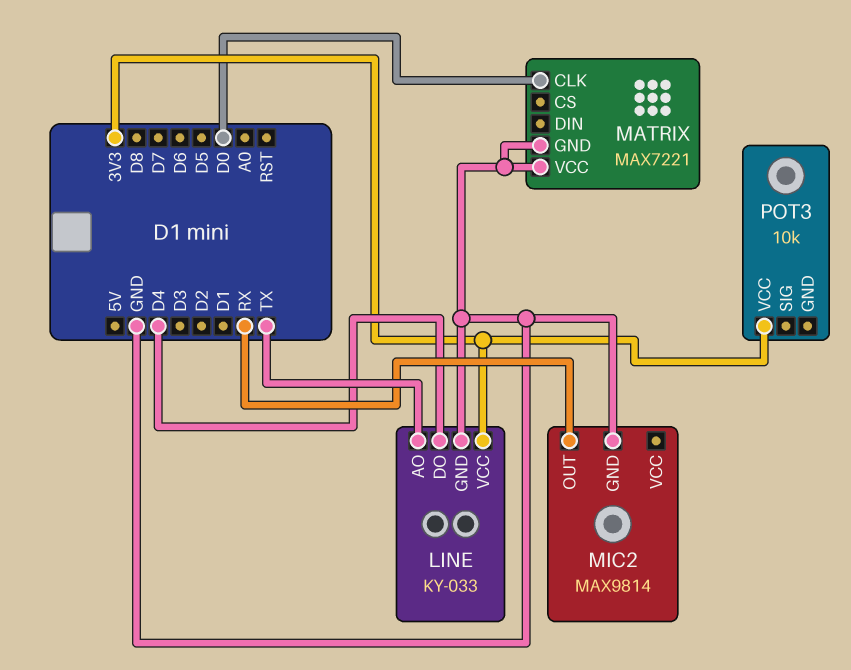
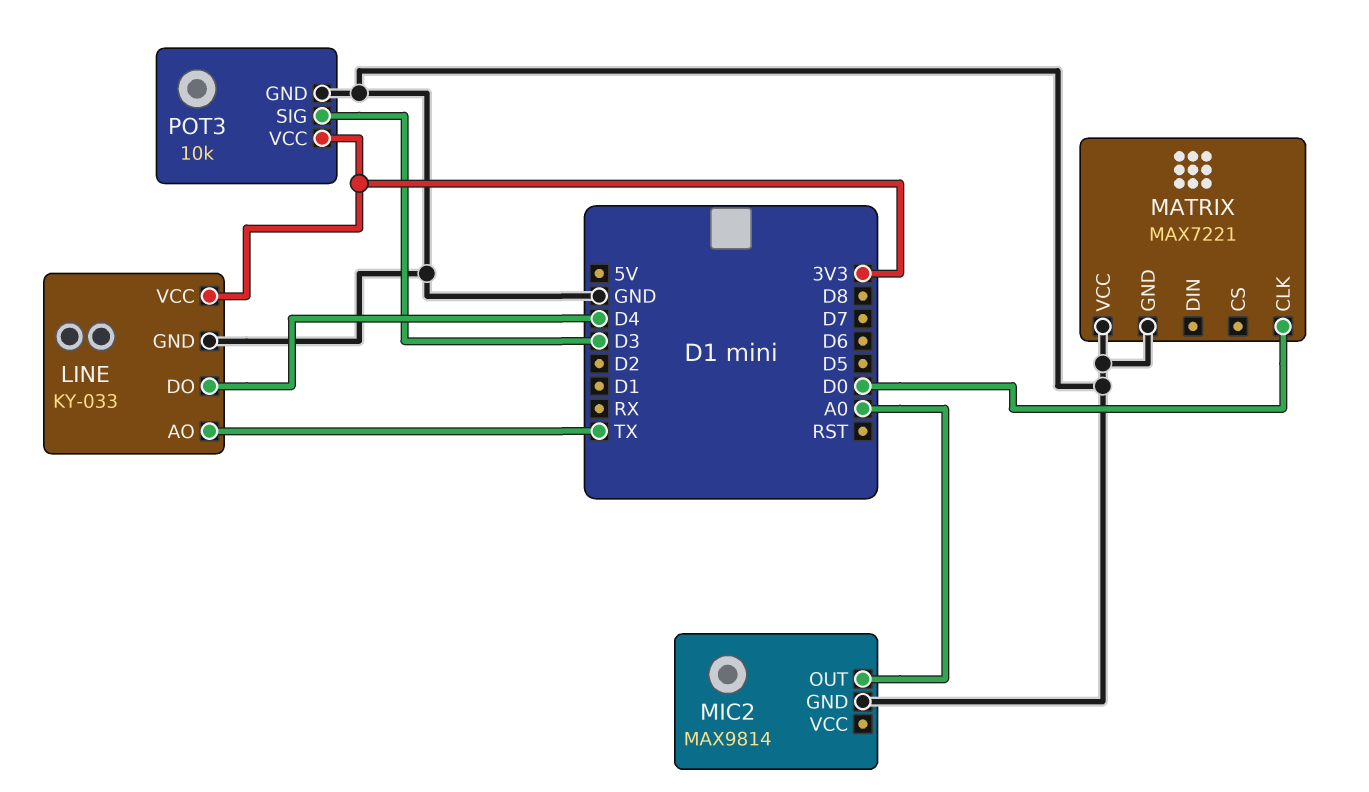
MIC2 pin OUT: RX -> A0
POT3 pin GND: none -> GND
POT3 pin SIG: none -> D3

